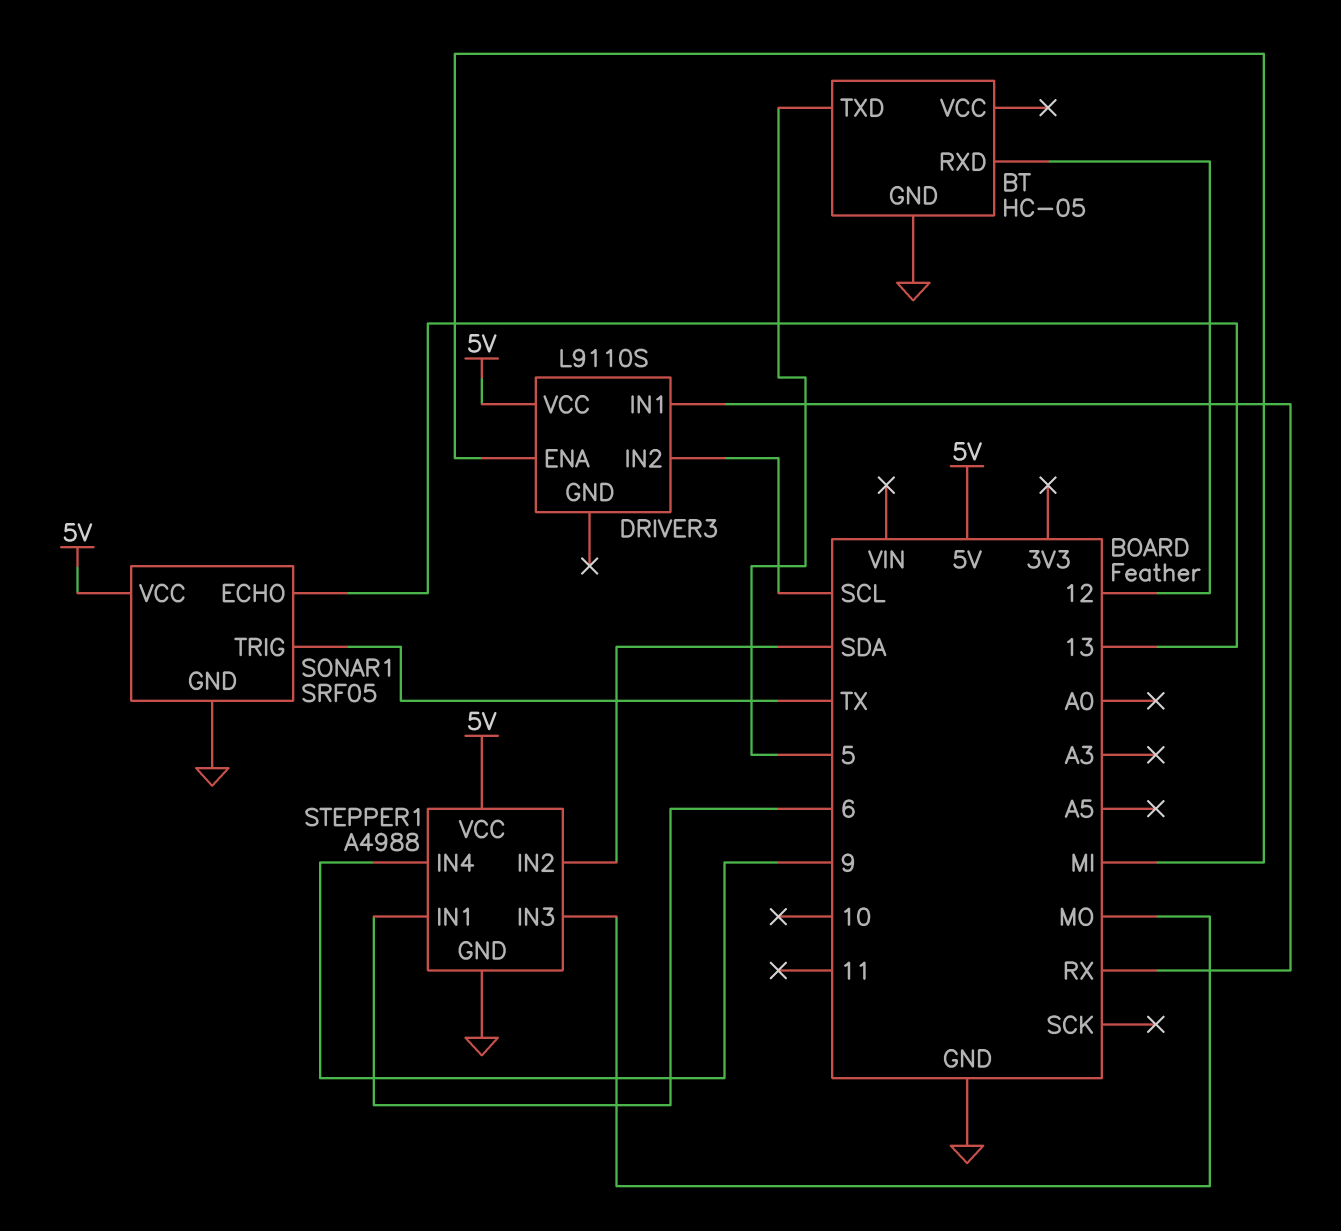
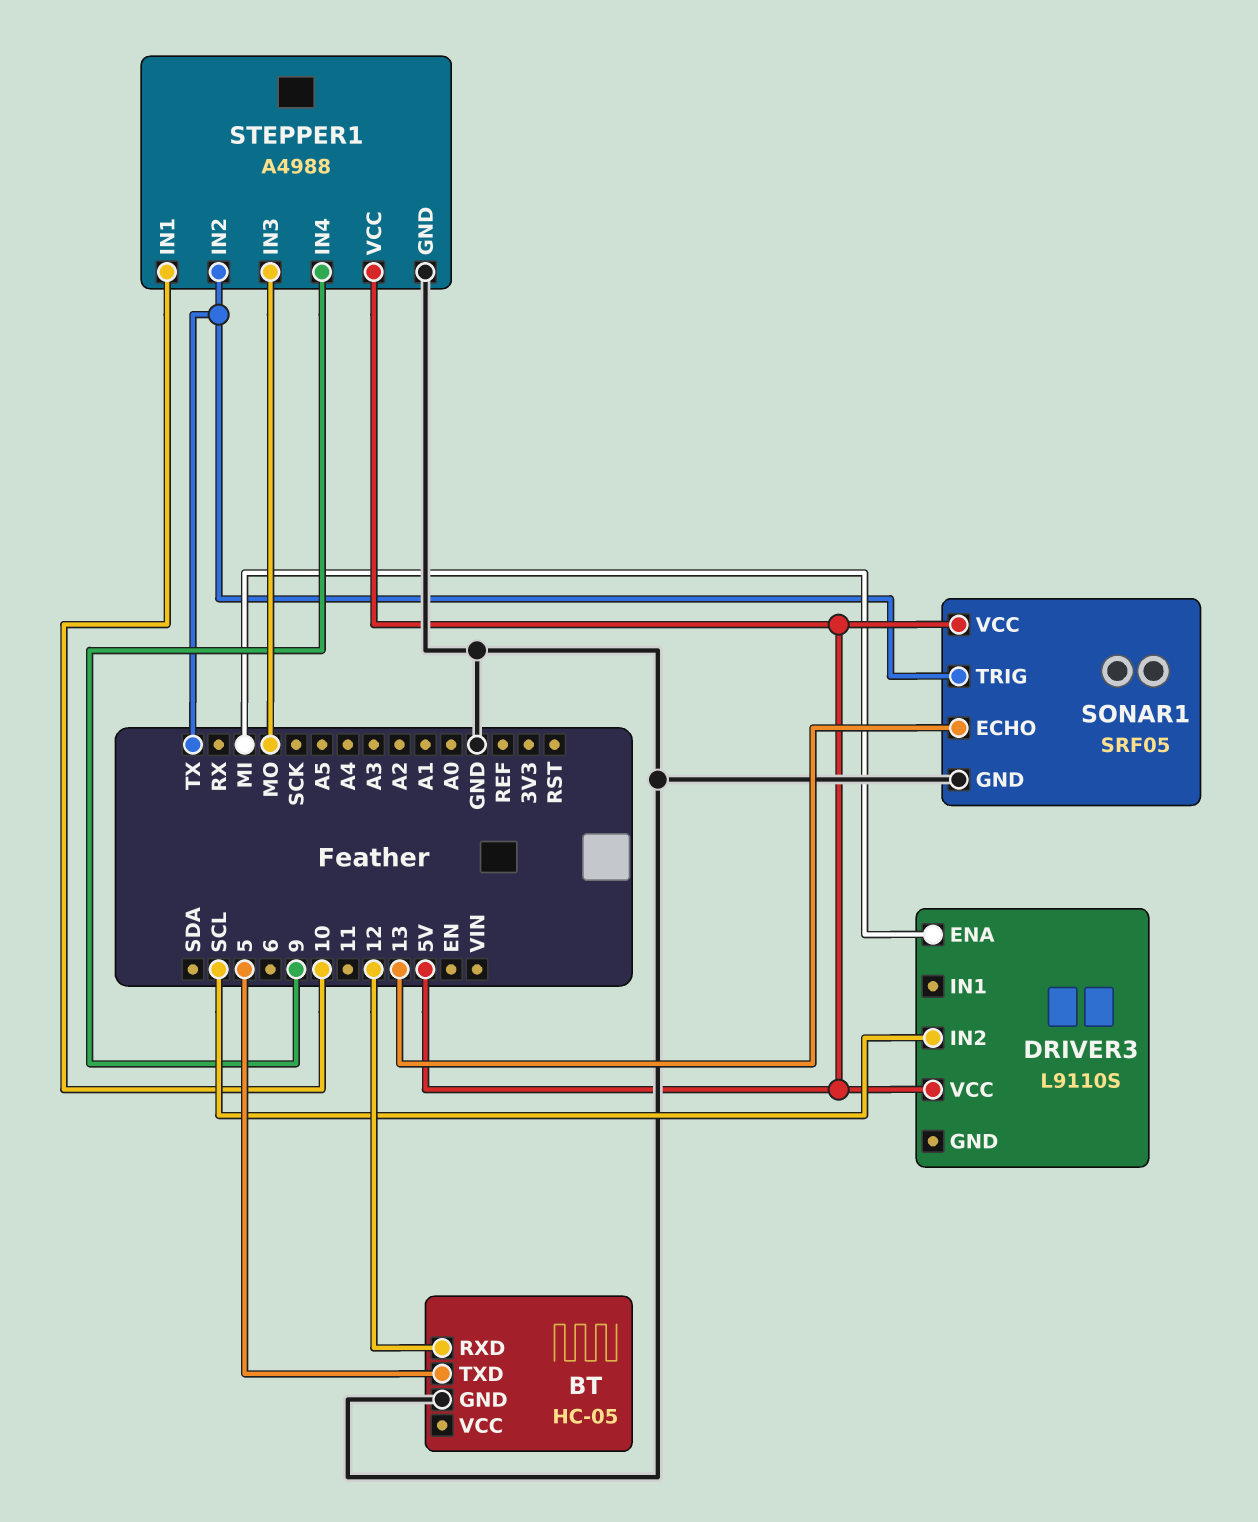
DRIVER3 pin IN1: RX -> none
STEPPER1 pin IN1: 6 -> 10
STEPPER1 pin IN2: SDA -> TX

